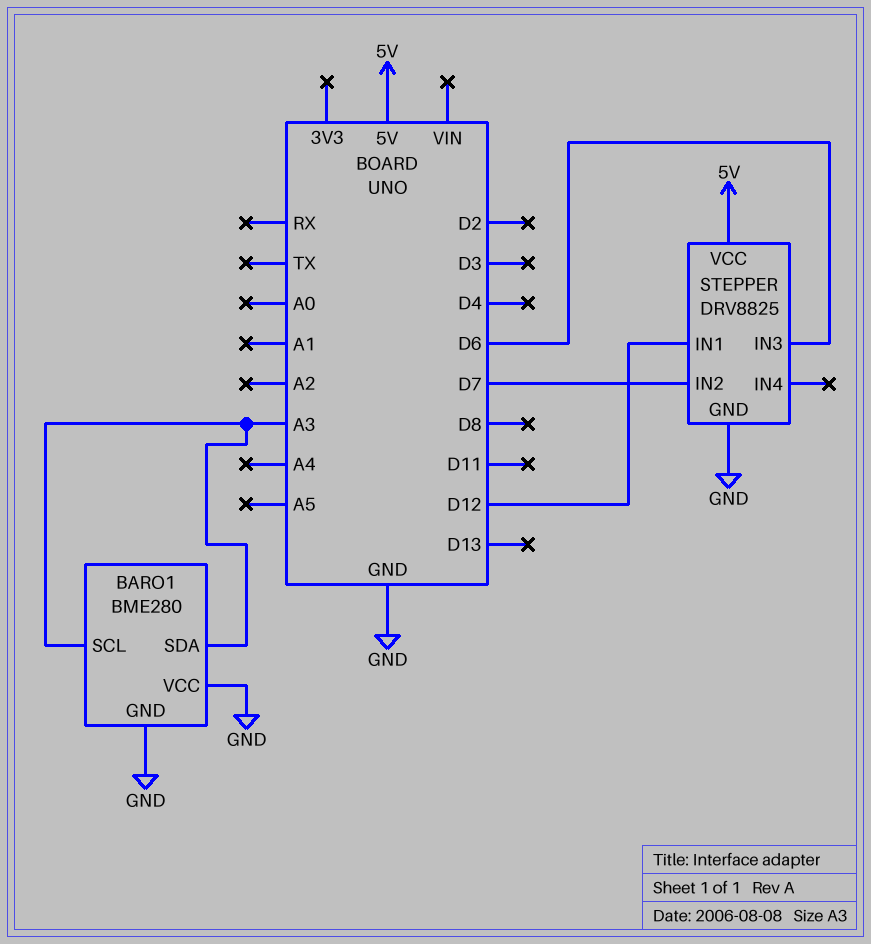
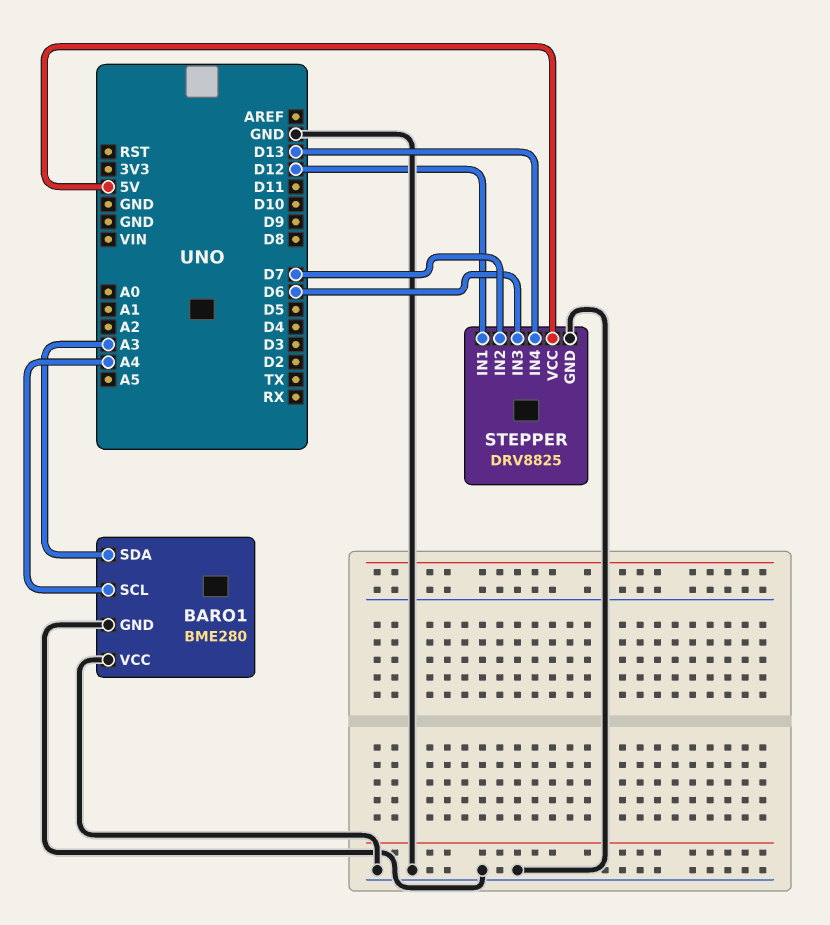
BARO1 pin SCL: A3 -> A4
STEPPER pin IN4: none -> D13

